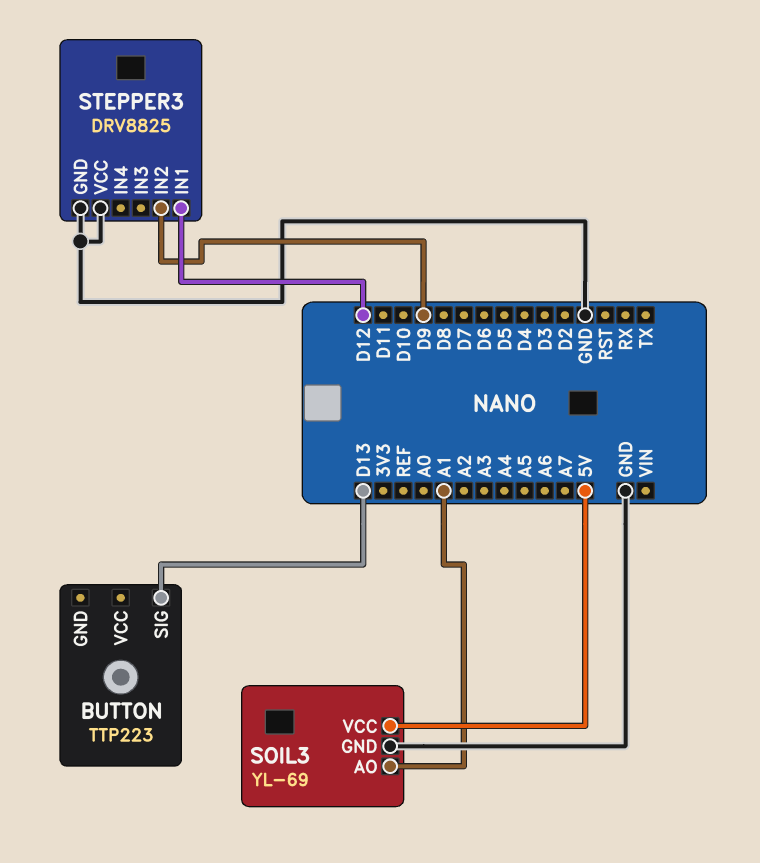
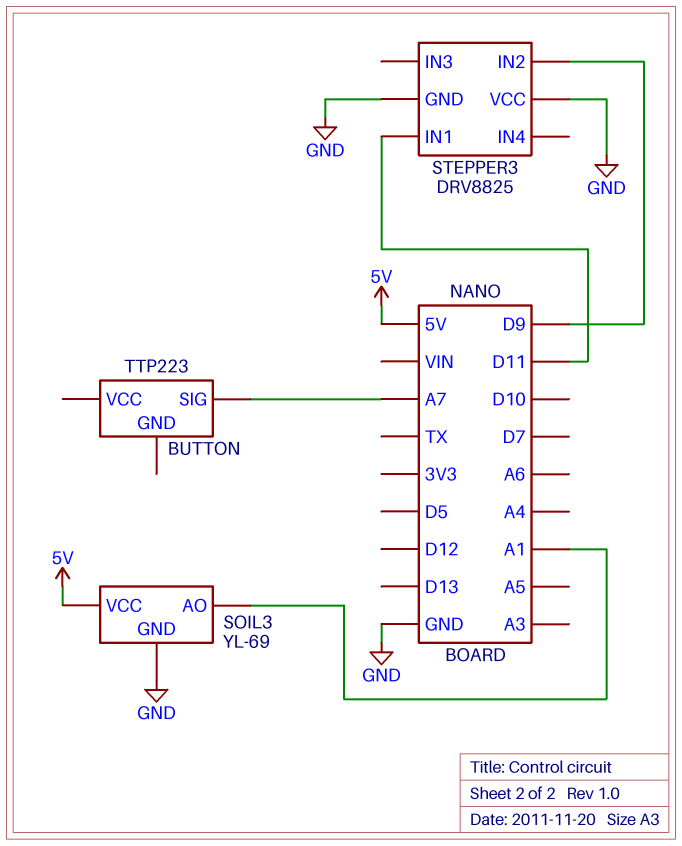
BUTTON pin SIG: D13 -> A7
STEPPER3 pin IN1: D12 -> D11

